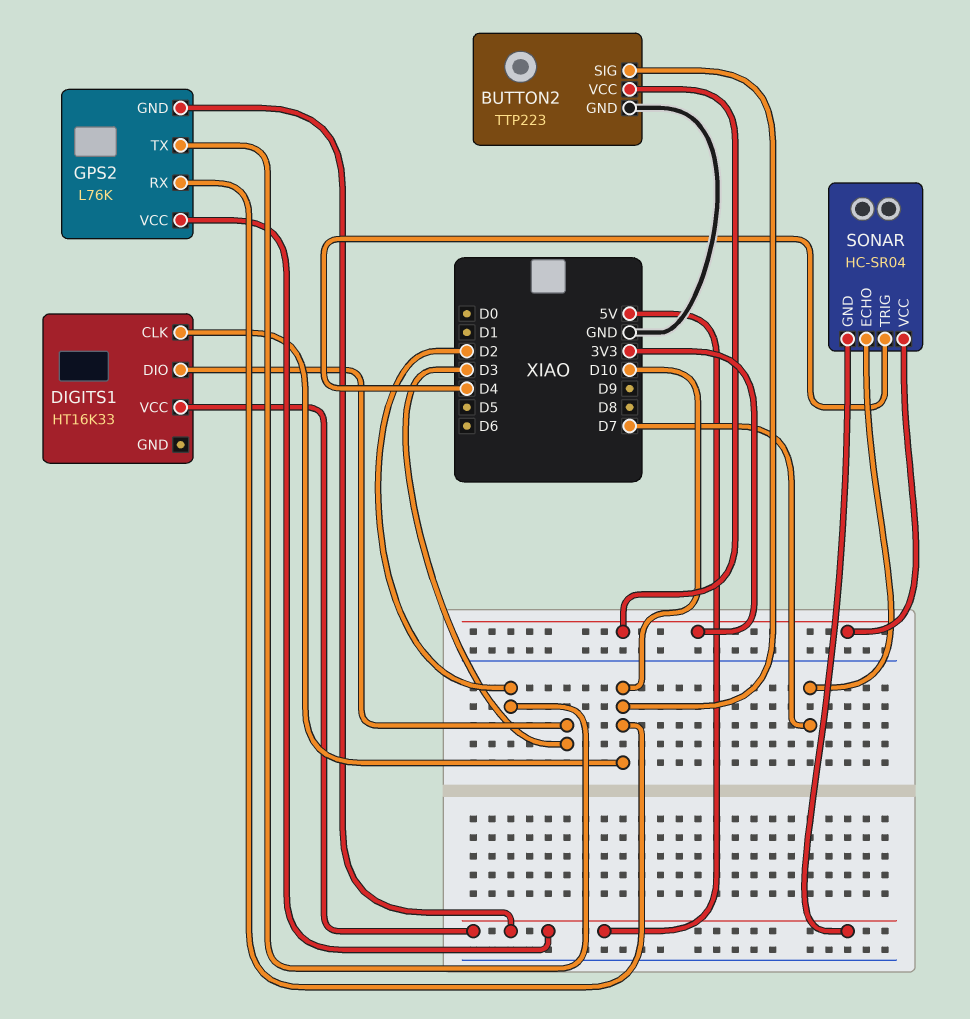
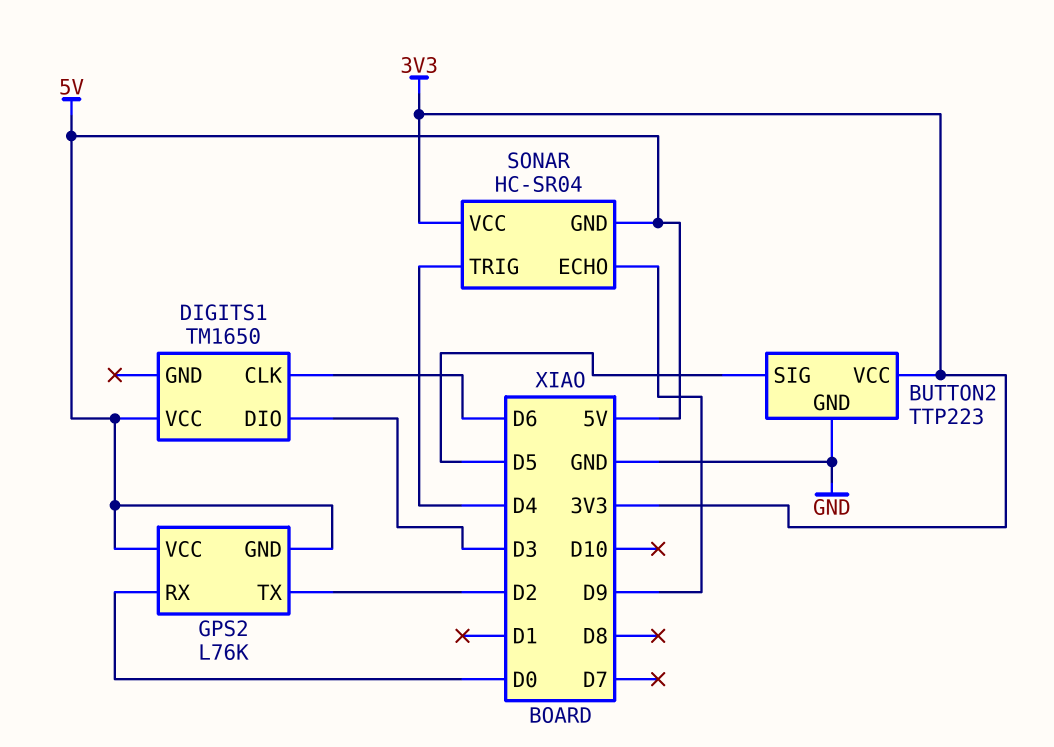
BUTTON2 pin SIG: D10 -> D5
DIGITS1: HT16K33 -> TM1650
DIGITS1 pin CLK: D10 -> D6
GPS2 pin RX: D10 -> D0
SONAR pin ECHO: D7 -> D9

